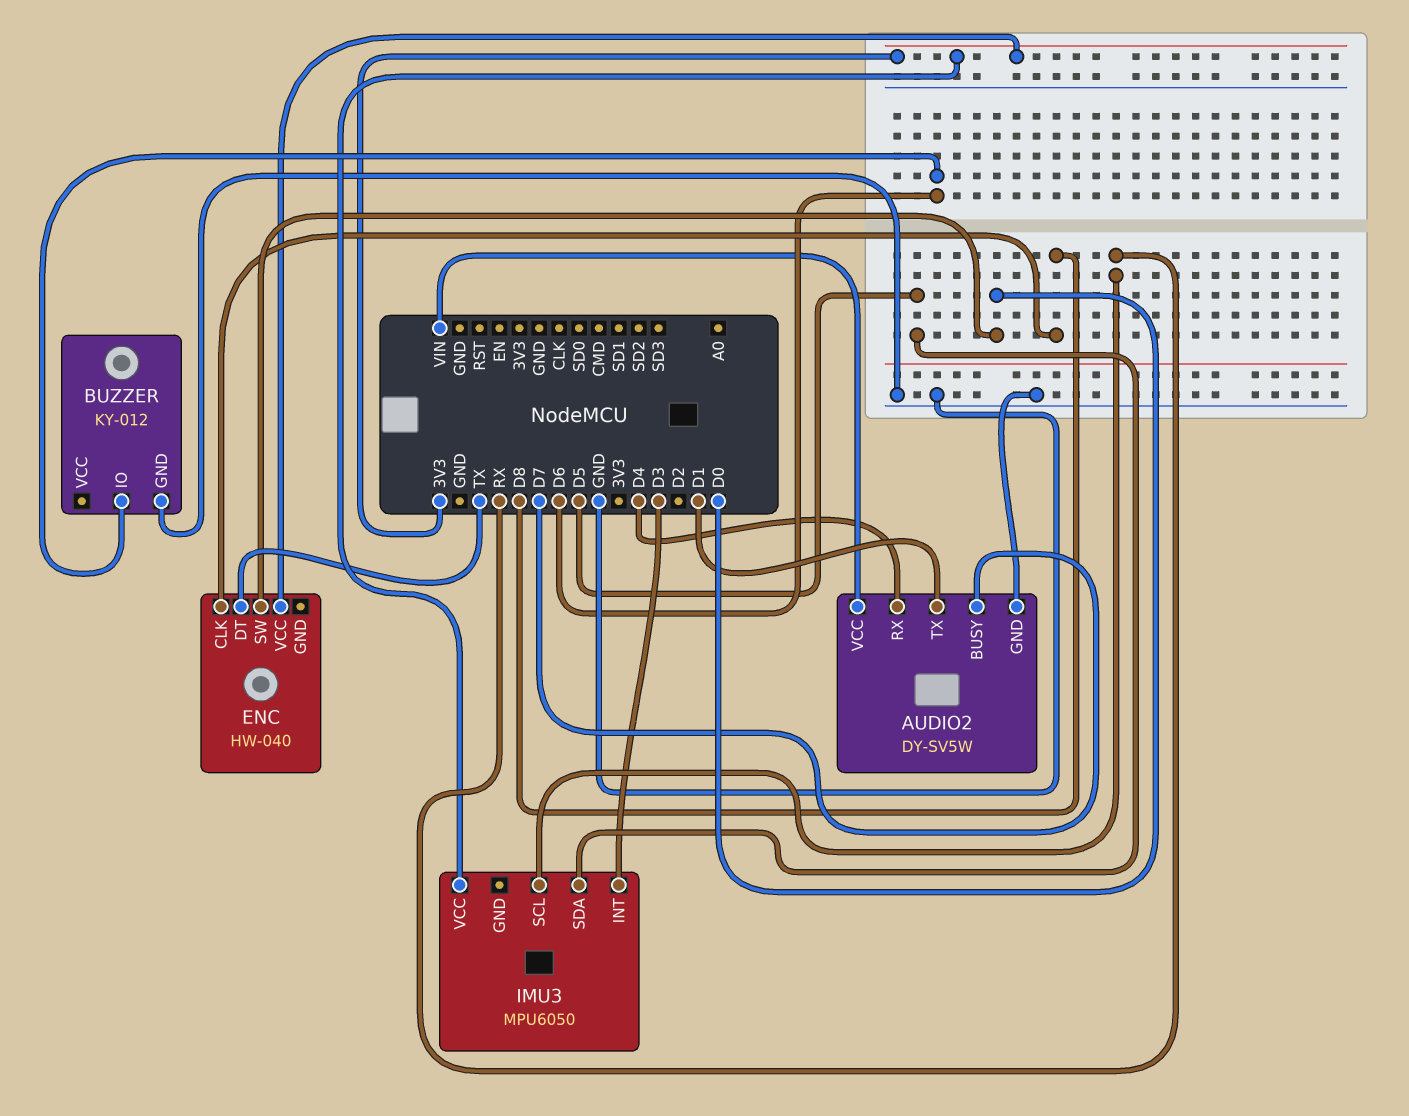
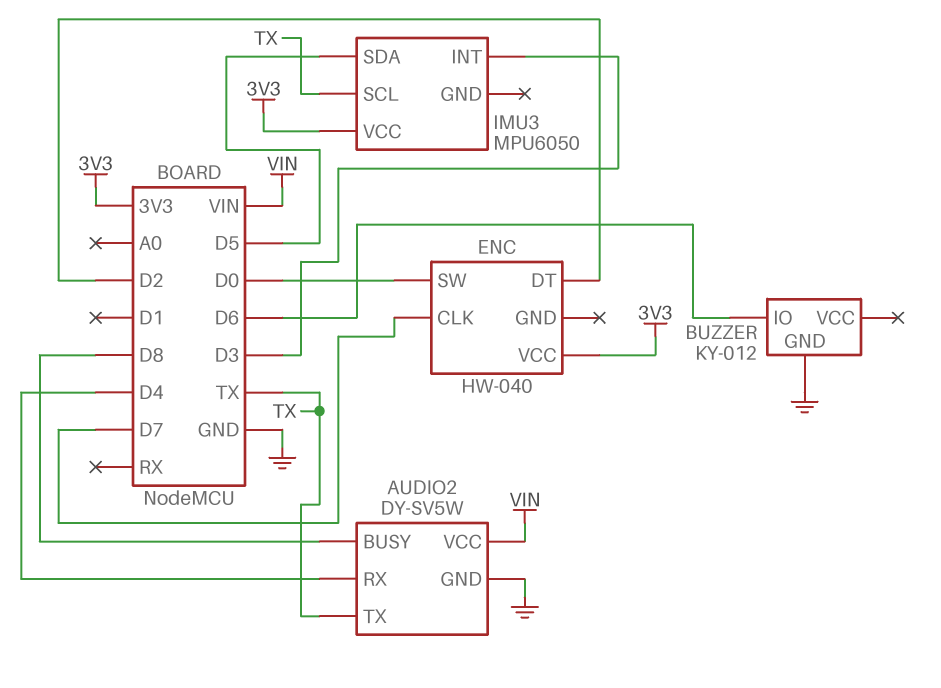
AUDIO2 pin BUSY: D7 -> D8
AUDIO2 pin TX: D1 -> TX
ENC pin CLK: D8 -> D7
ENC pin DT: TX -> D2
IMU3 pin SCL: RX -> TX

